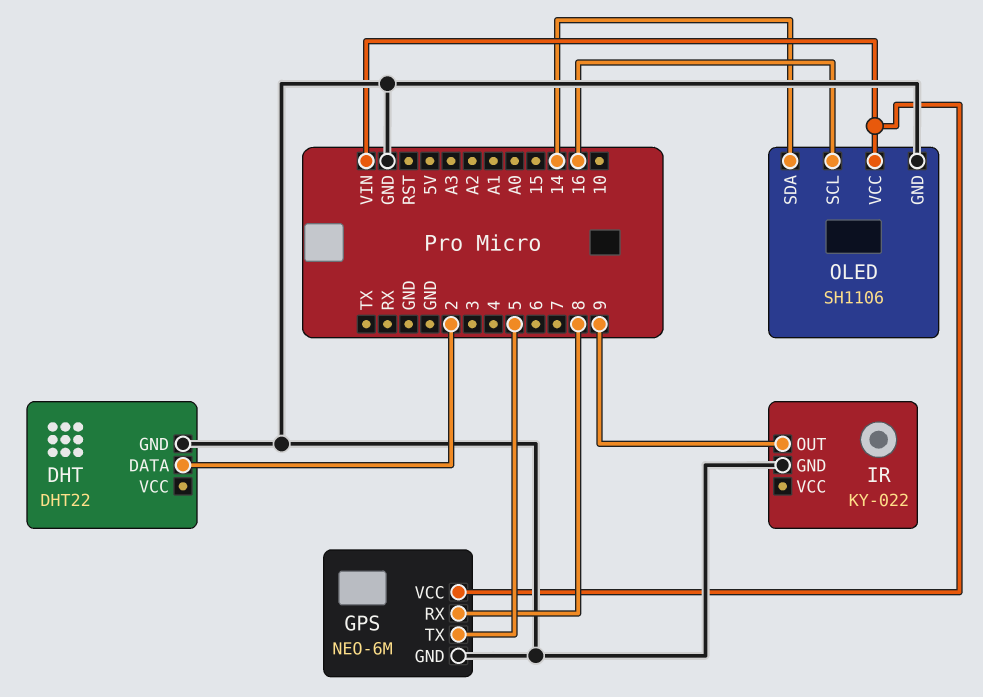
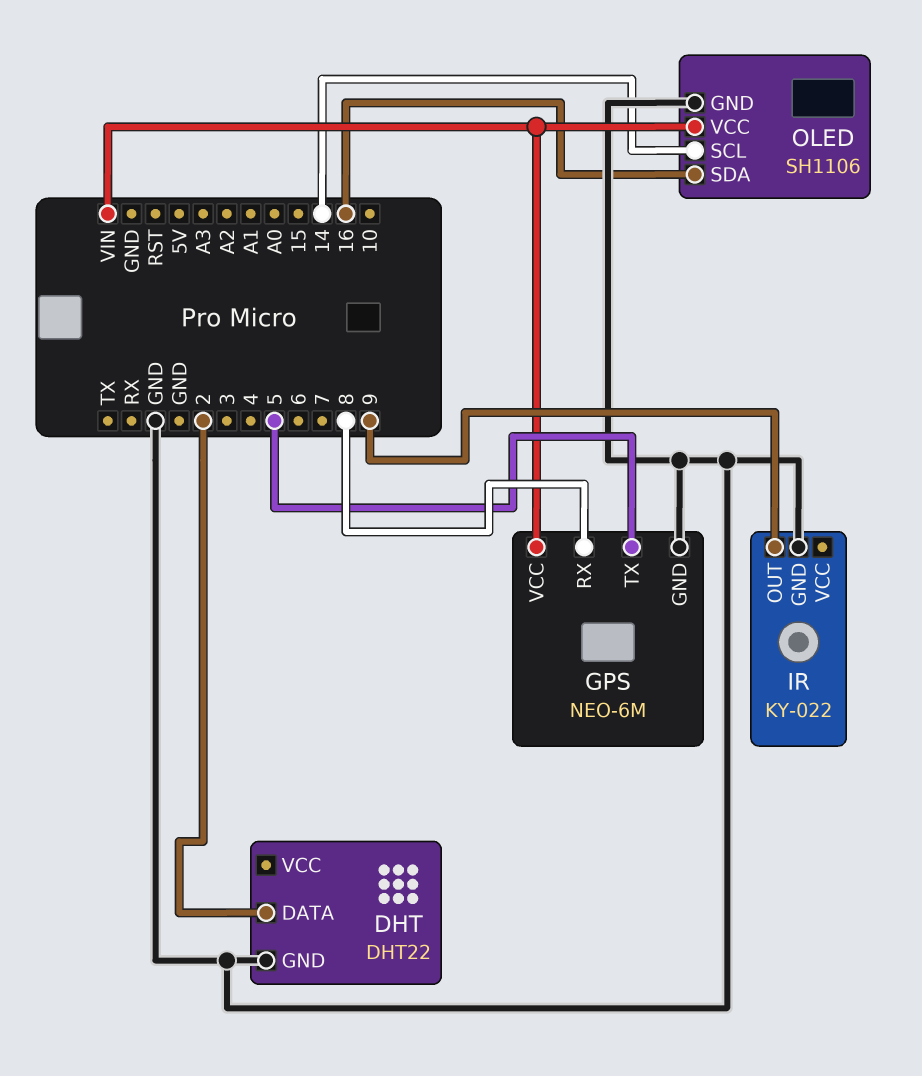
OLED pin SCL: 16 -> 14
OLED pin SDA: 14 -> 16

